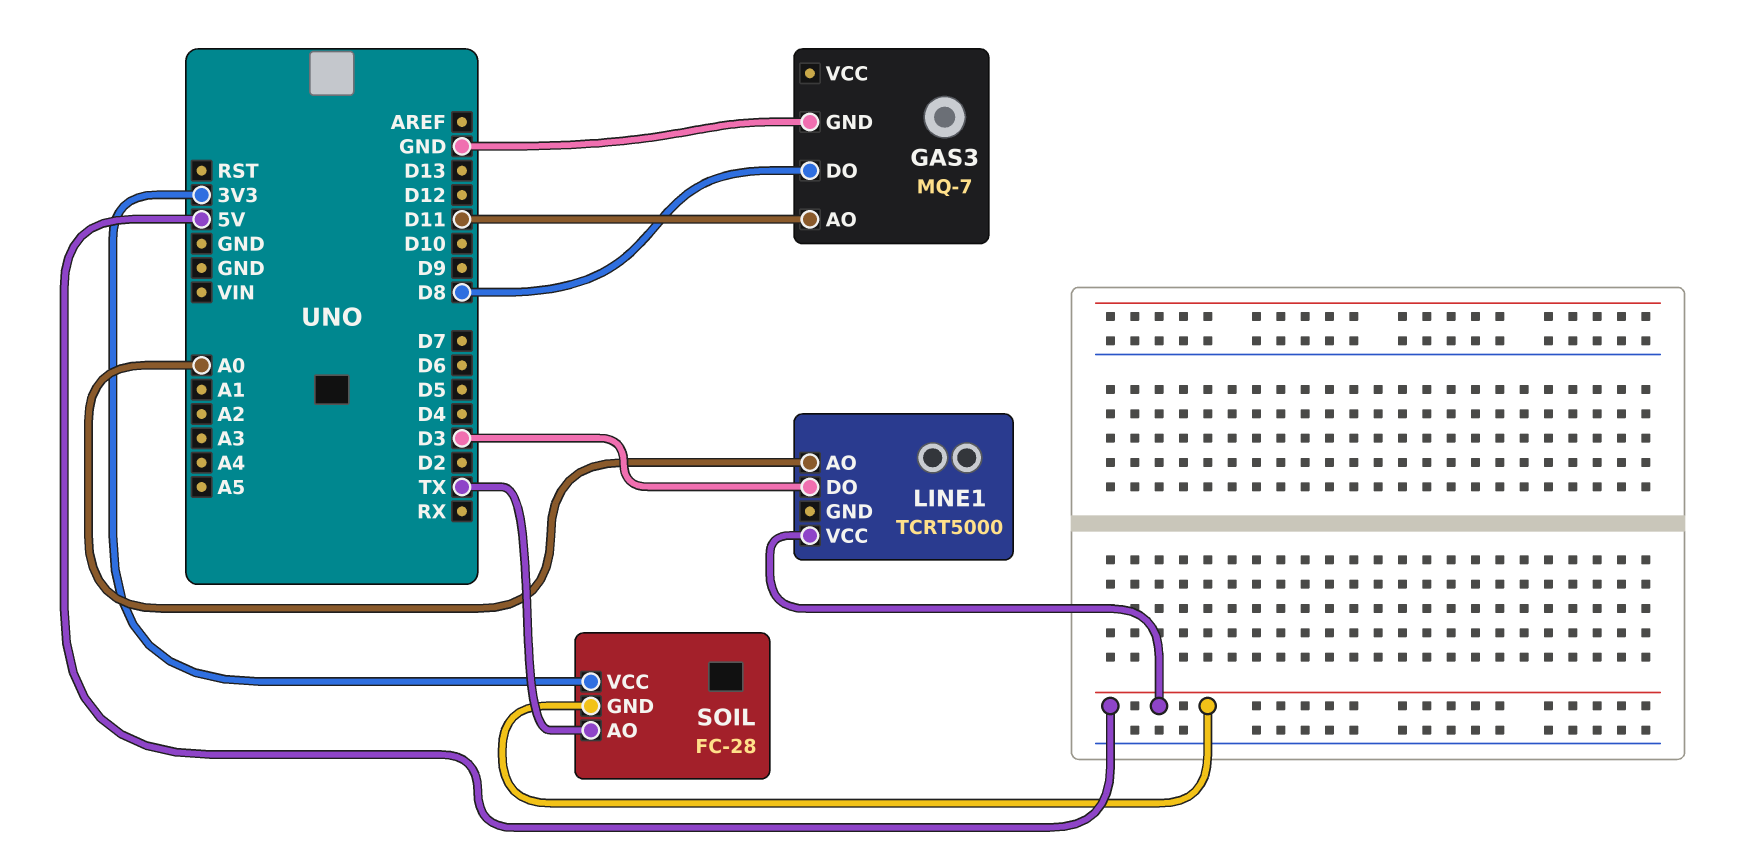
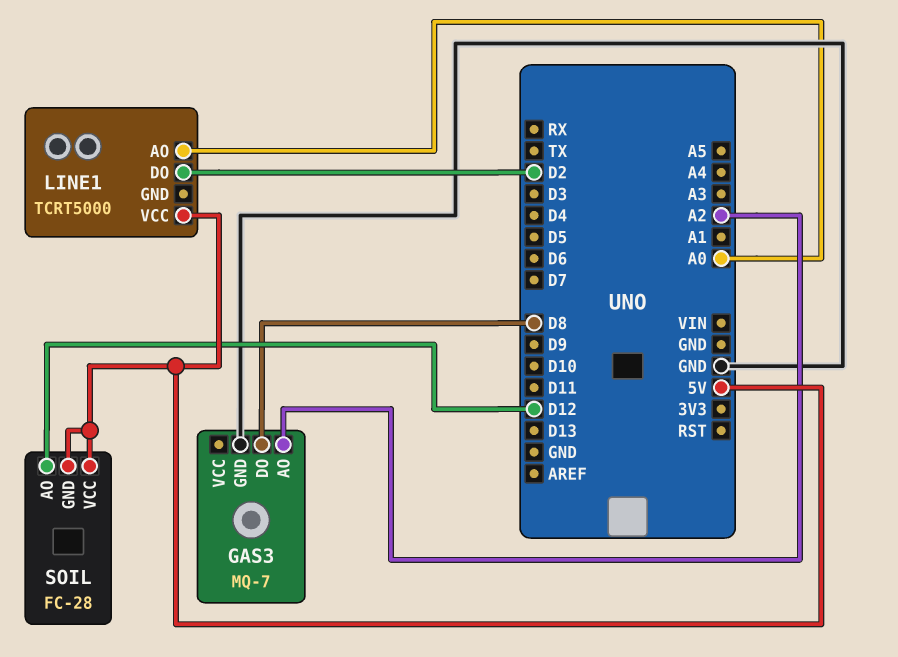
GAS3 pin AO: D11 -> A2
LINE1 pin DO: D3 -> D2
SOIL pin AO: TX -> D12
SOIL pin VCC: 3V3 -> 5V

